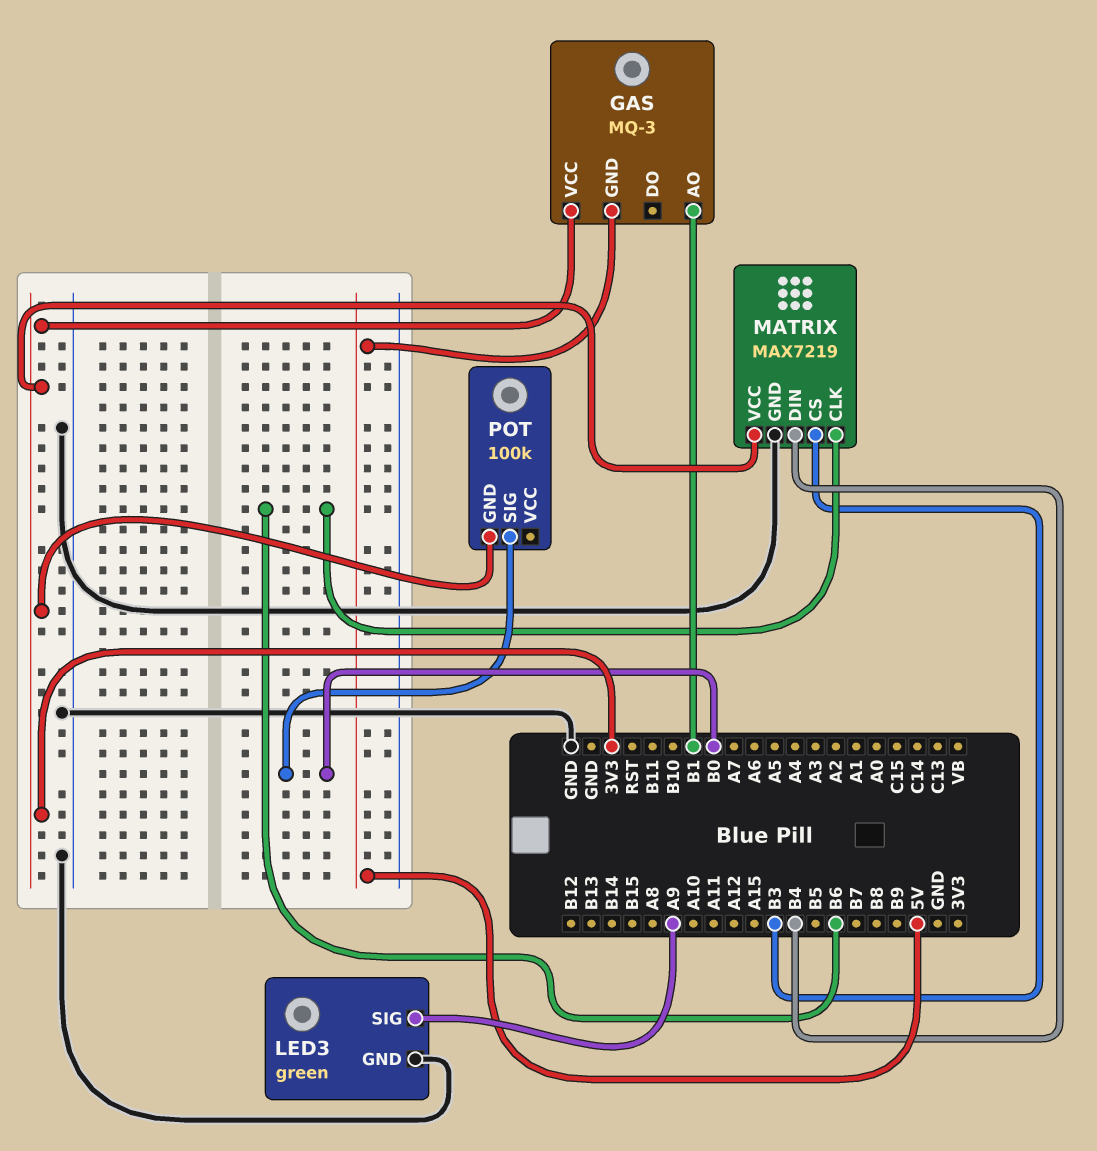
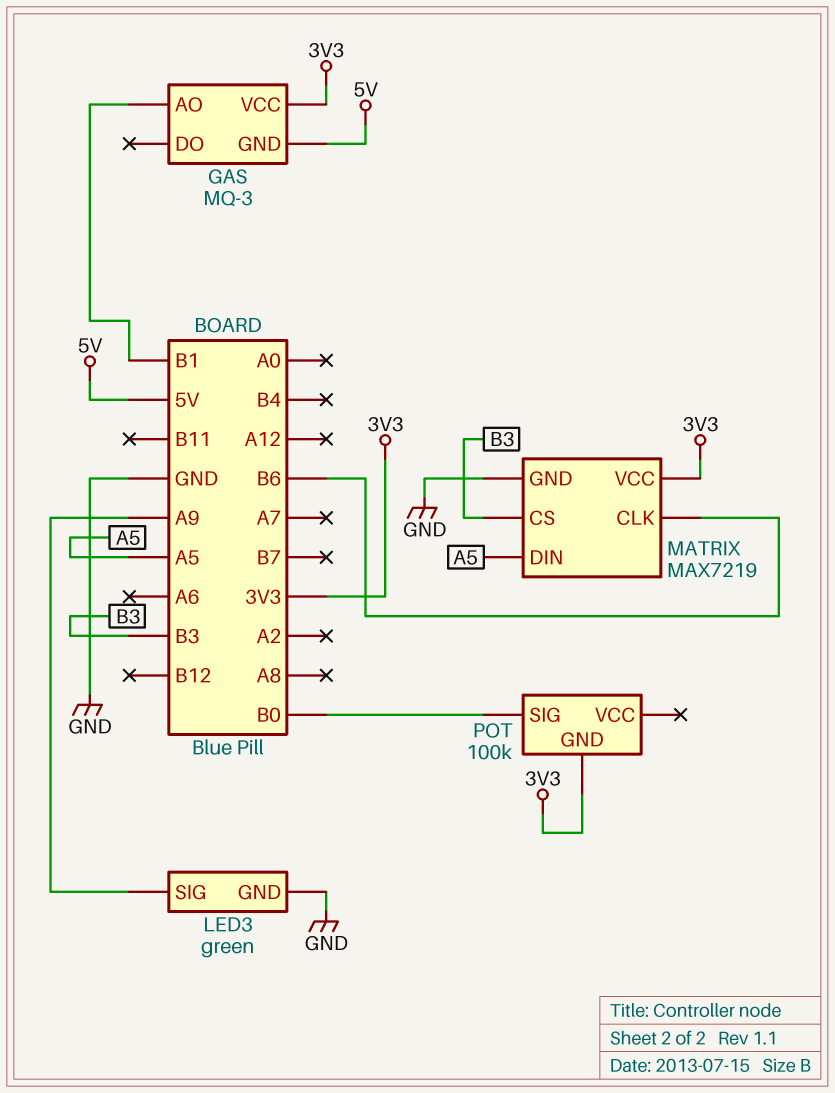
MATRIX pin DIN: B4 -> A5

